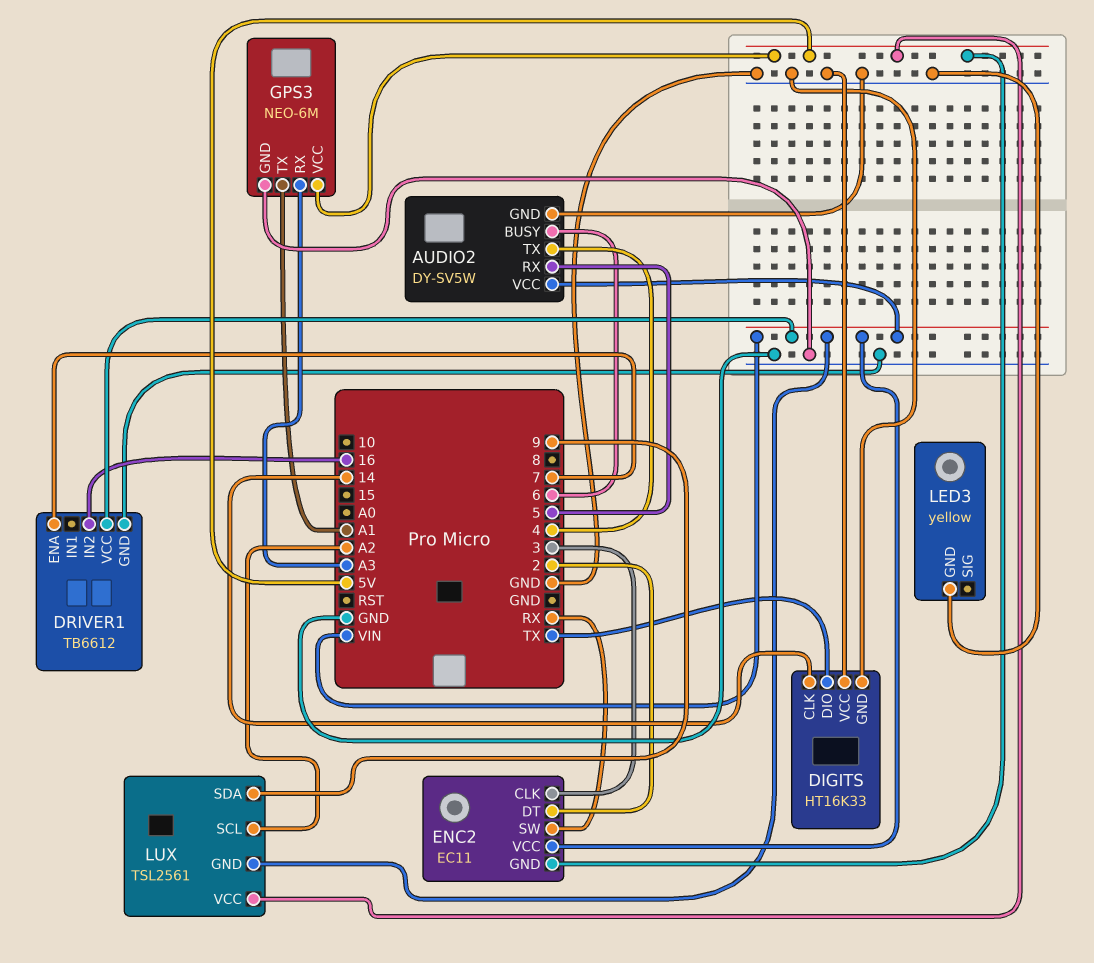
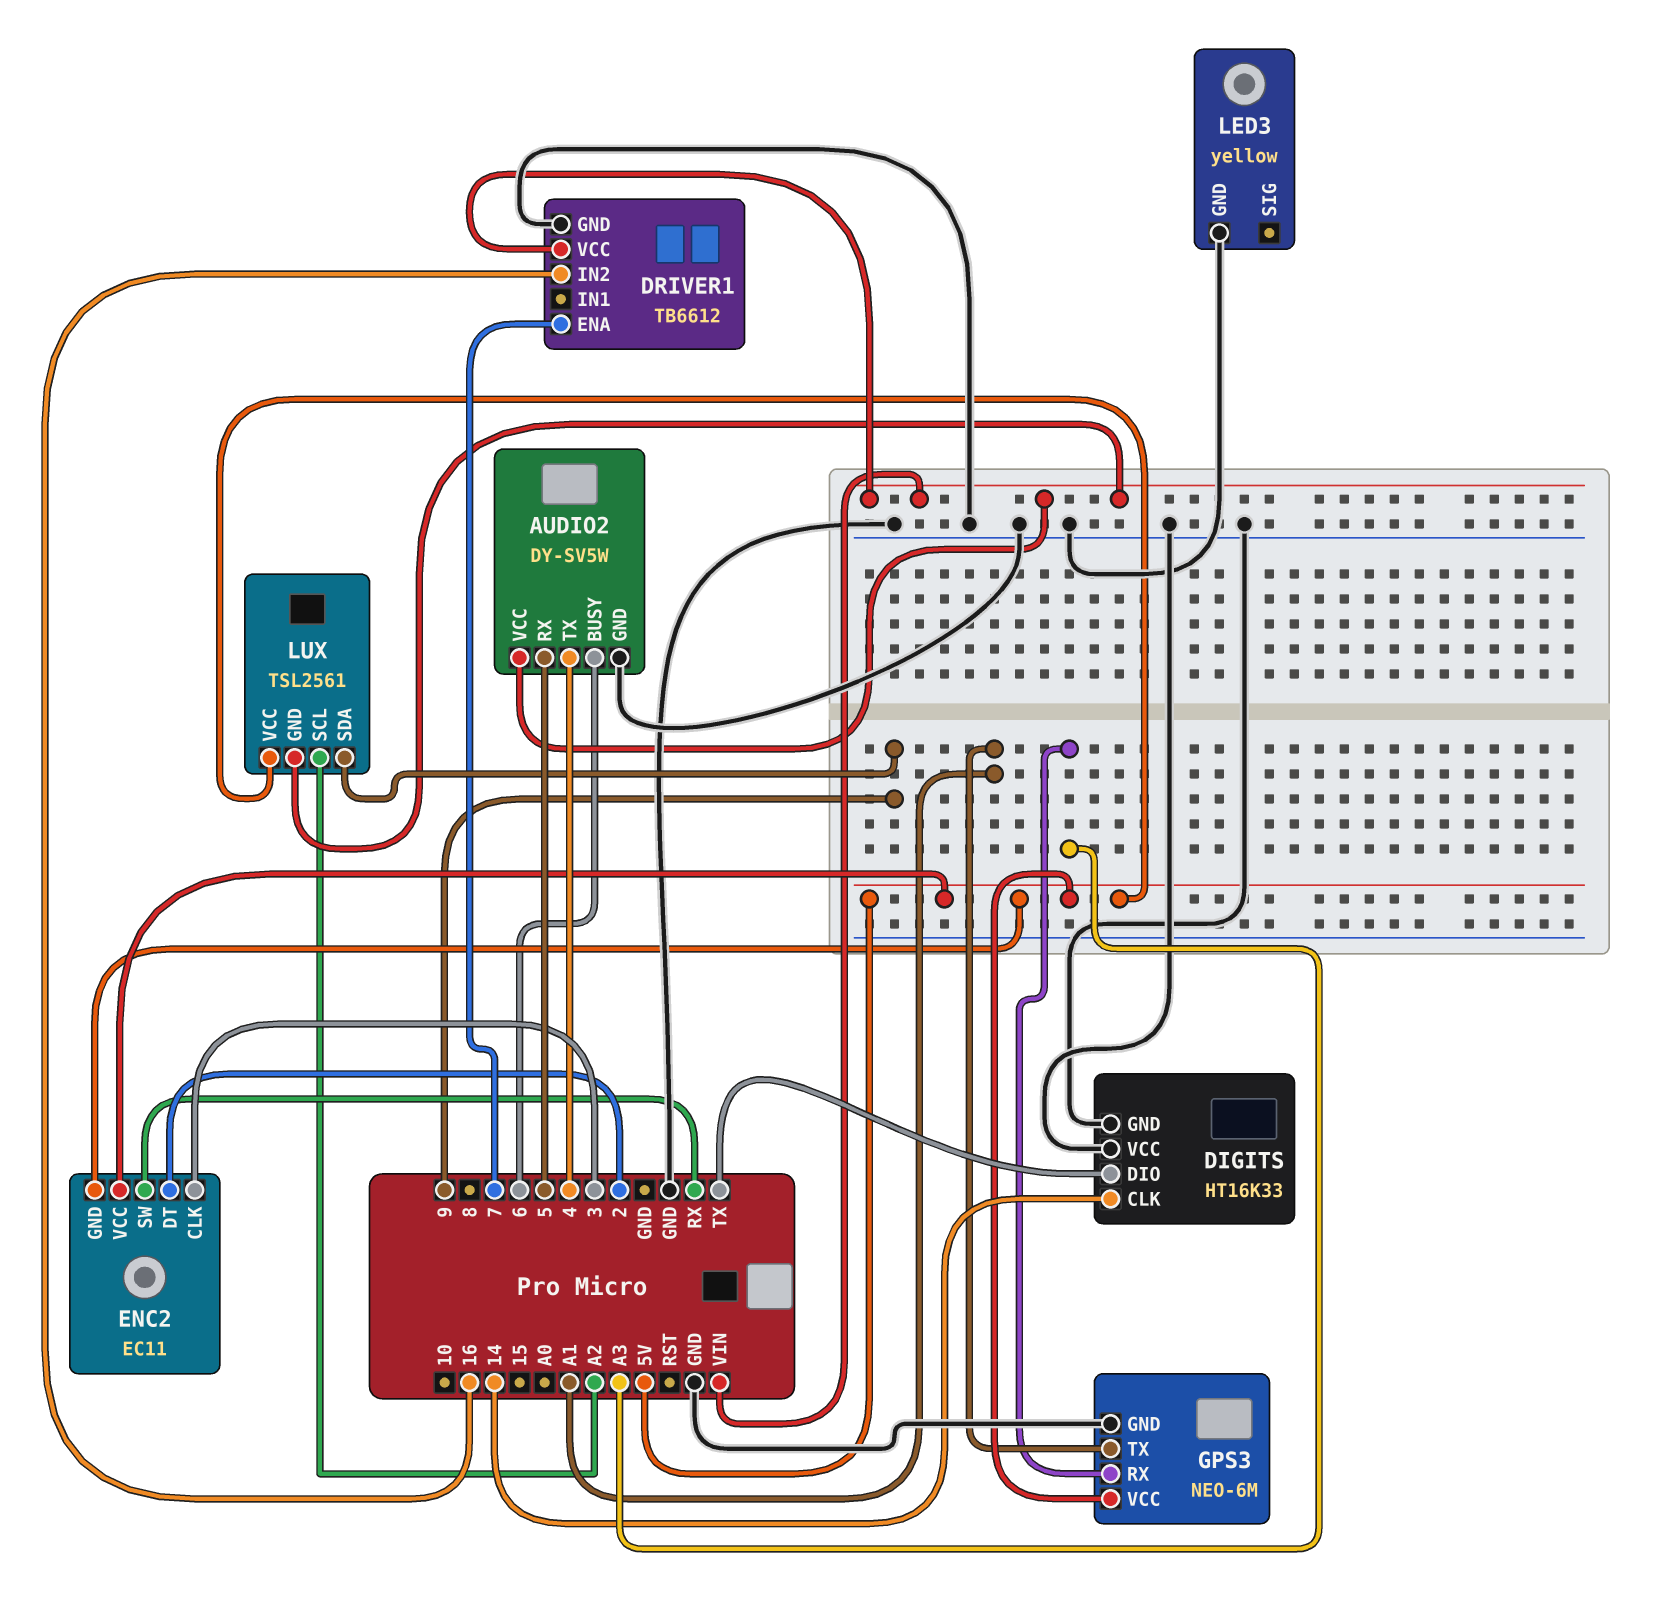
ENC2 pin VCC: VIN -> 5V

